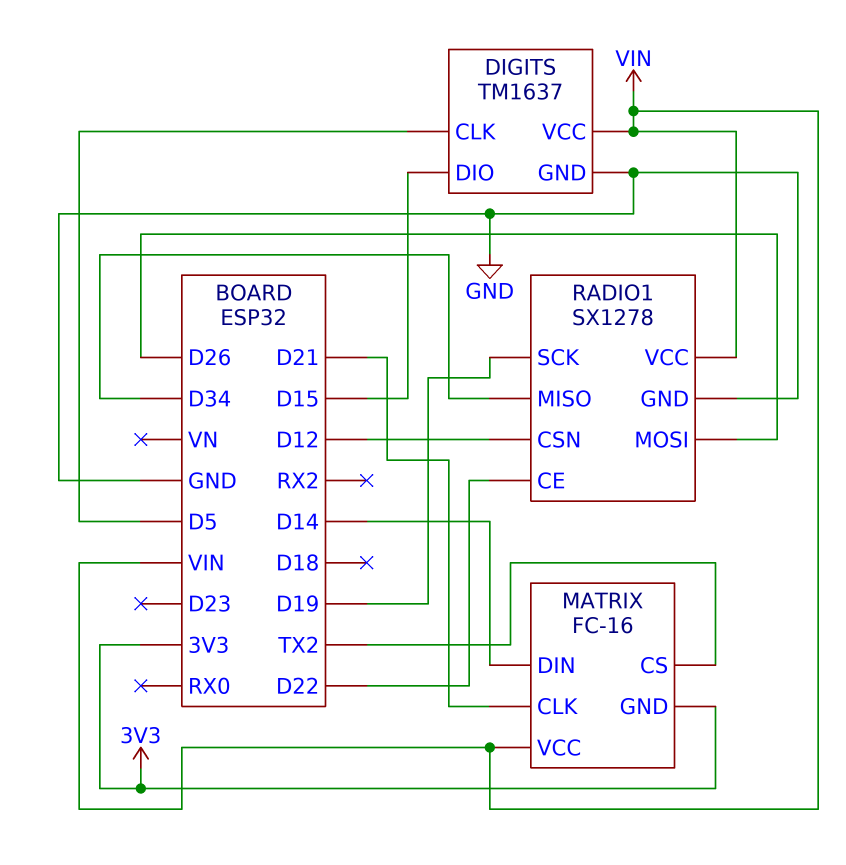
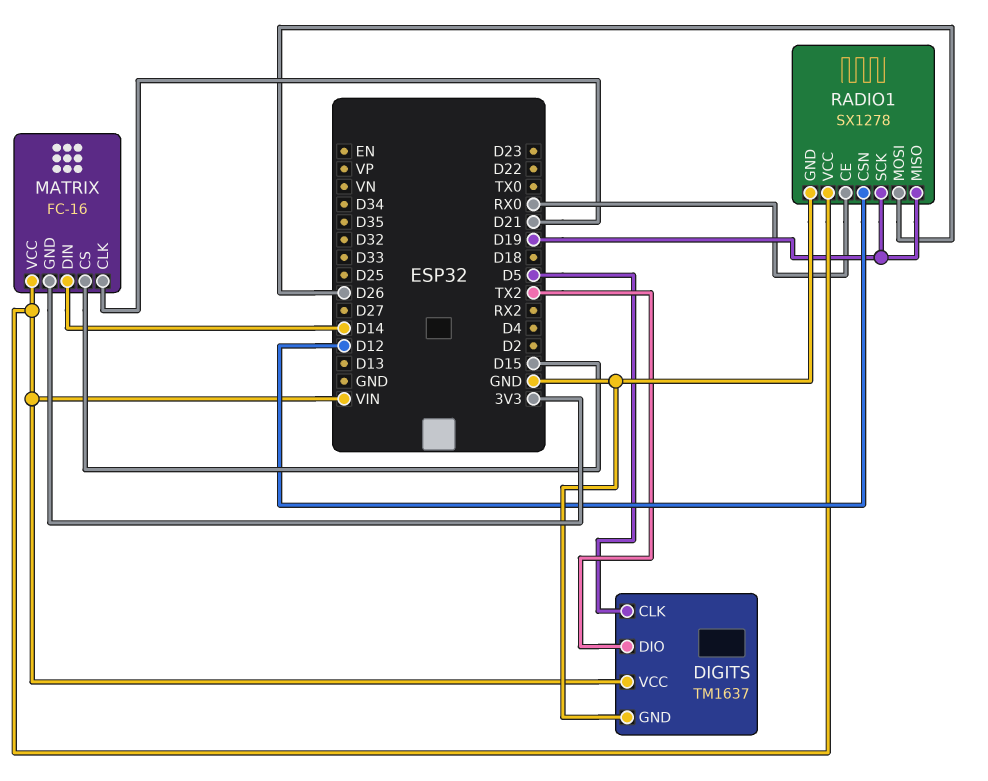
DIGITS pin DIO: D15 -> TX2
MATRIX pin CS: TX2 -> D15
RADIO1 pin CE: D22 -> RX0
RADIO1 pin MISO: D34 -> D19

